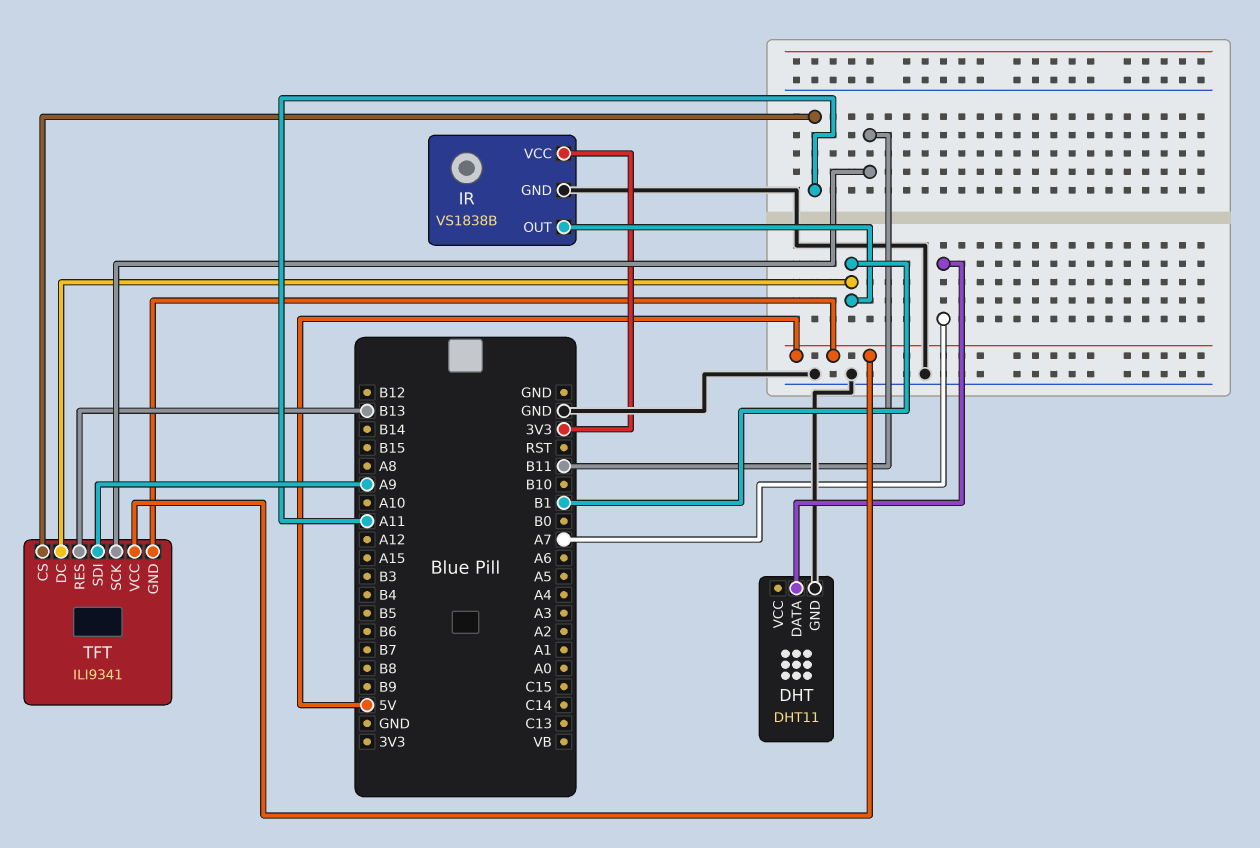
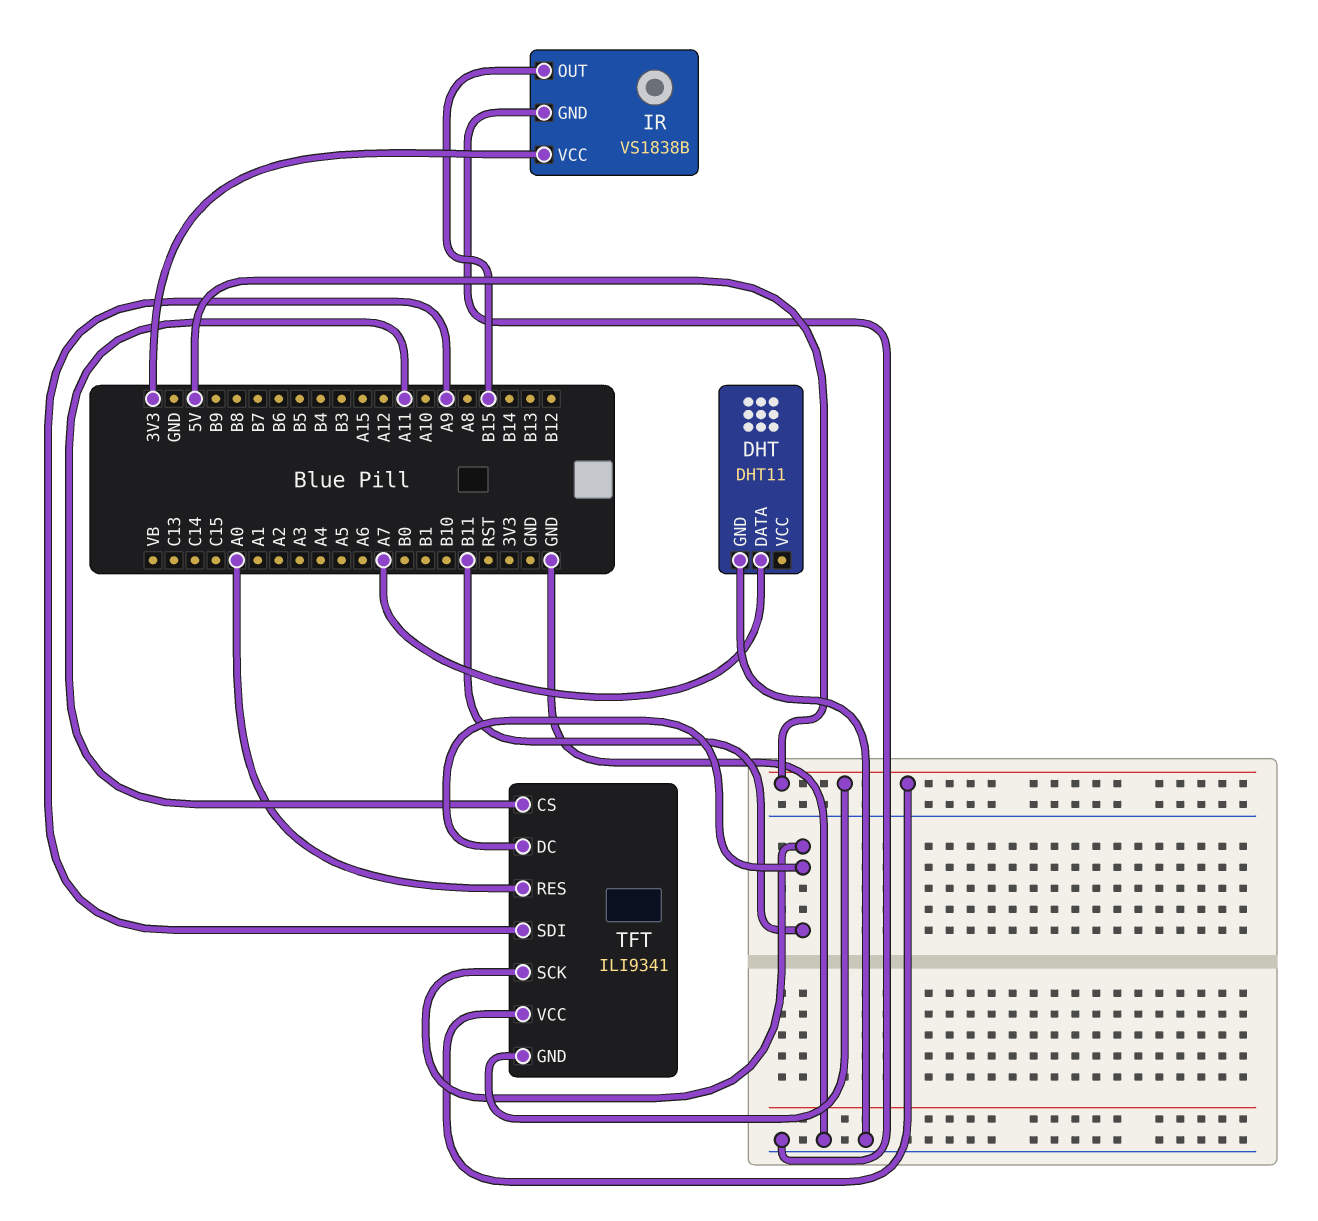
IR pin OUT: B1 -> B15
TFT pin DC: B1 -> B11
TFT pin RES: B13 -> A0

